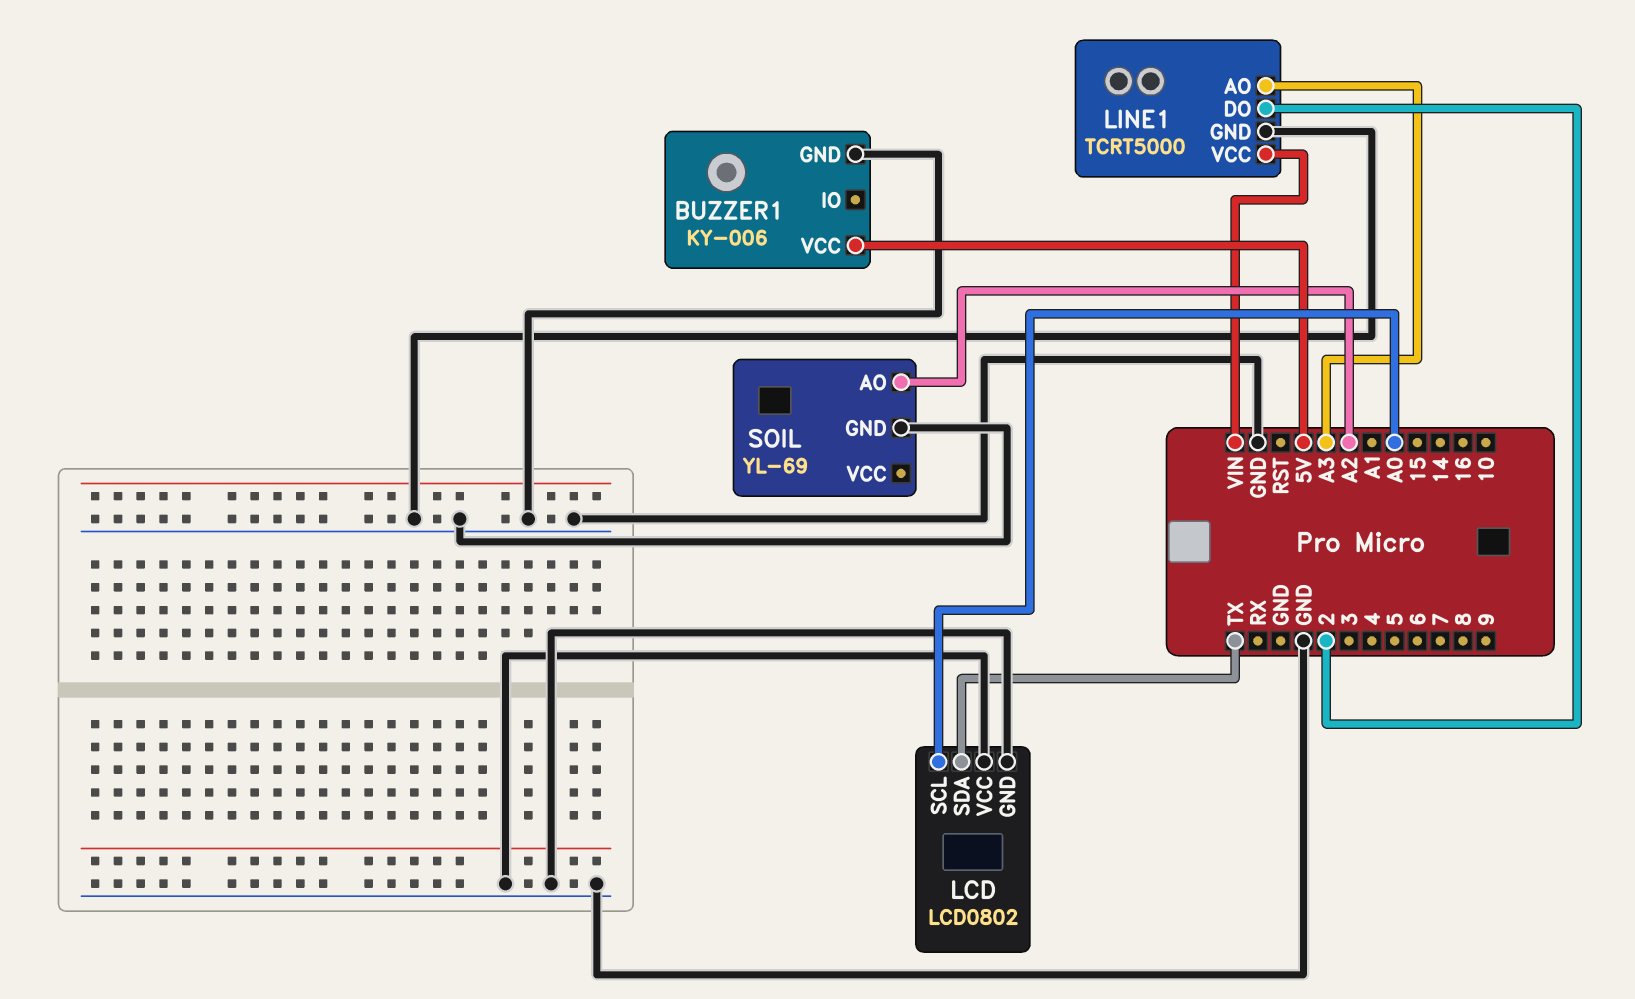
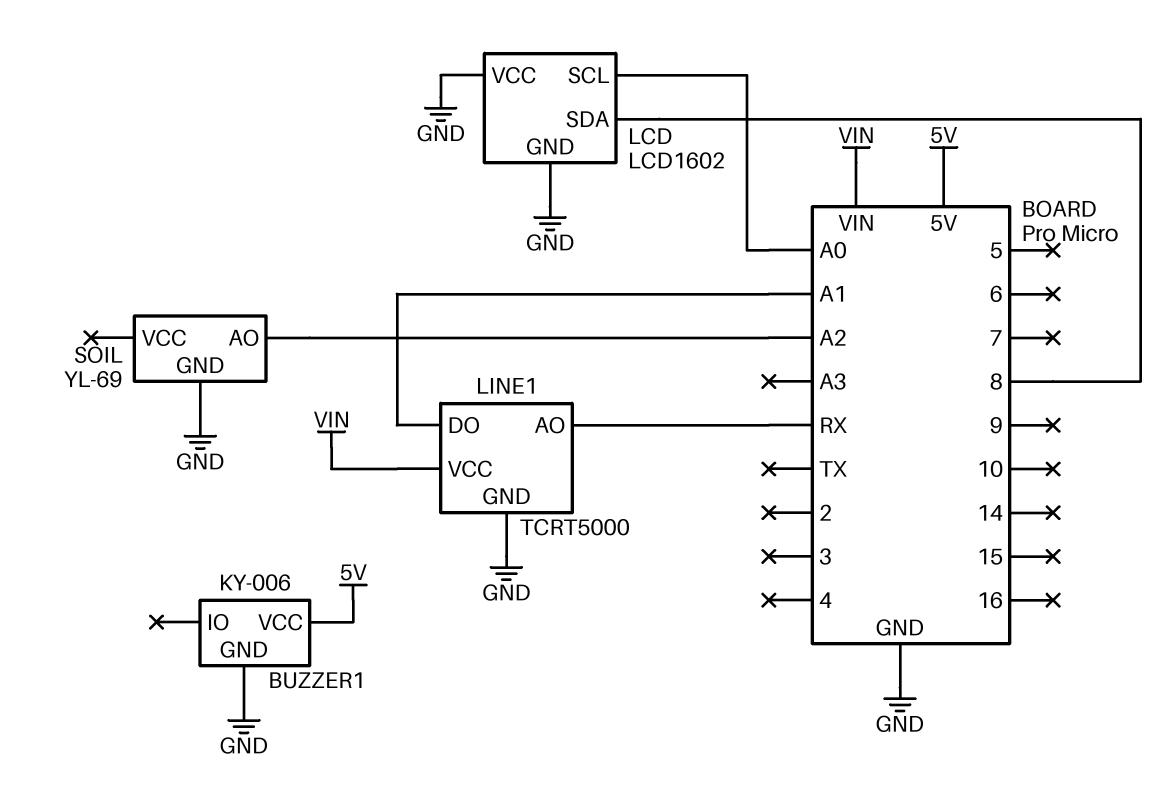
LCD: LCD0802 -> LCD1602
LCD pin SDA: TX -> 8
LINE1 pin AO: A3 -> RX
LINE1 pin DO: 2 -> A1

